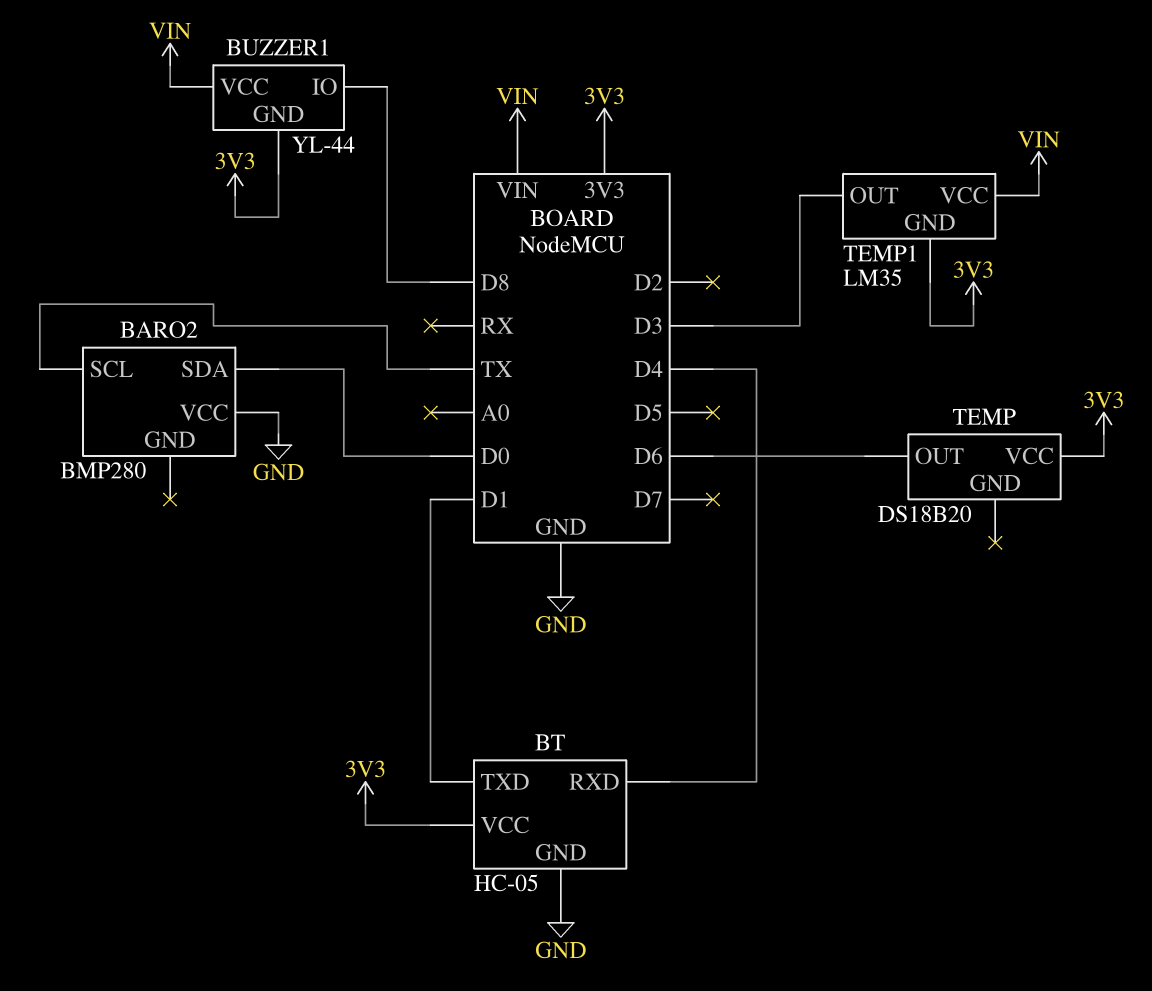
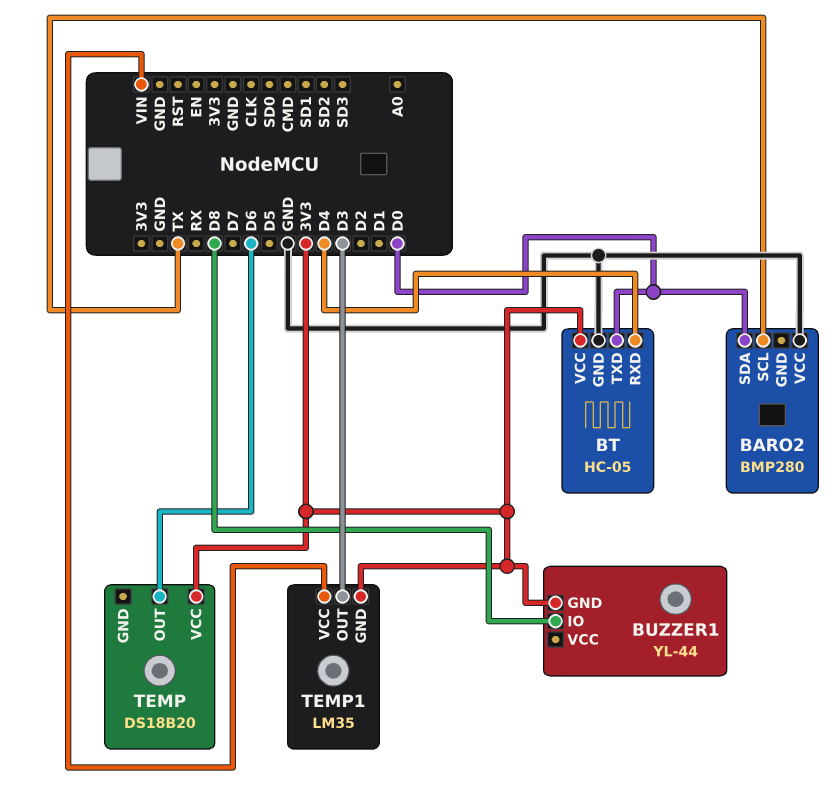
BT pin TXD: D1 -> D0
BUZZER1 pin VCC: VIN -> none

